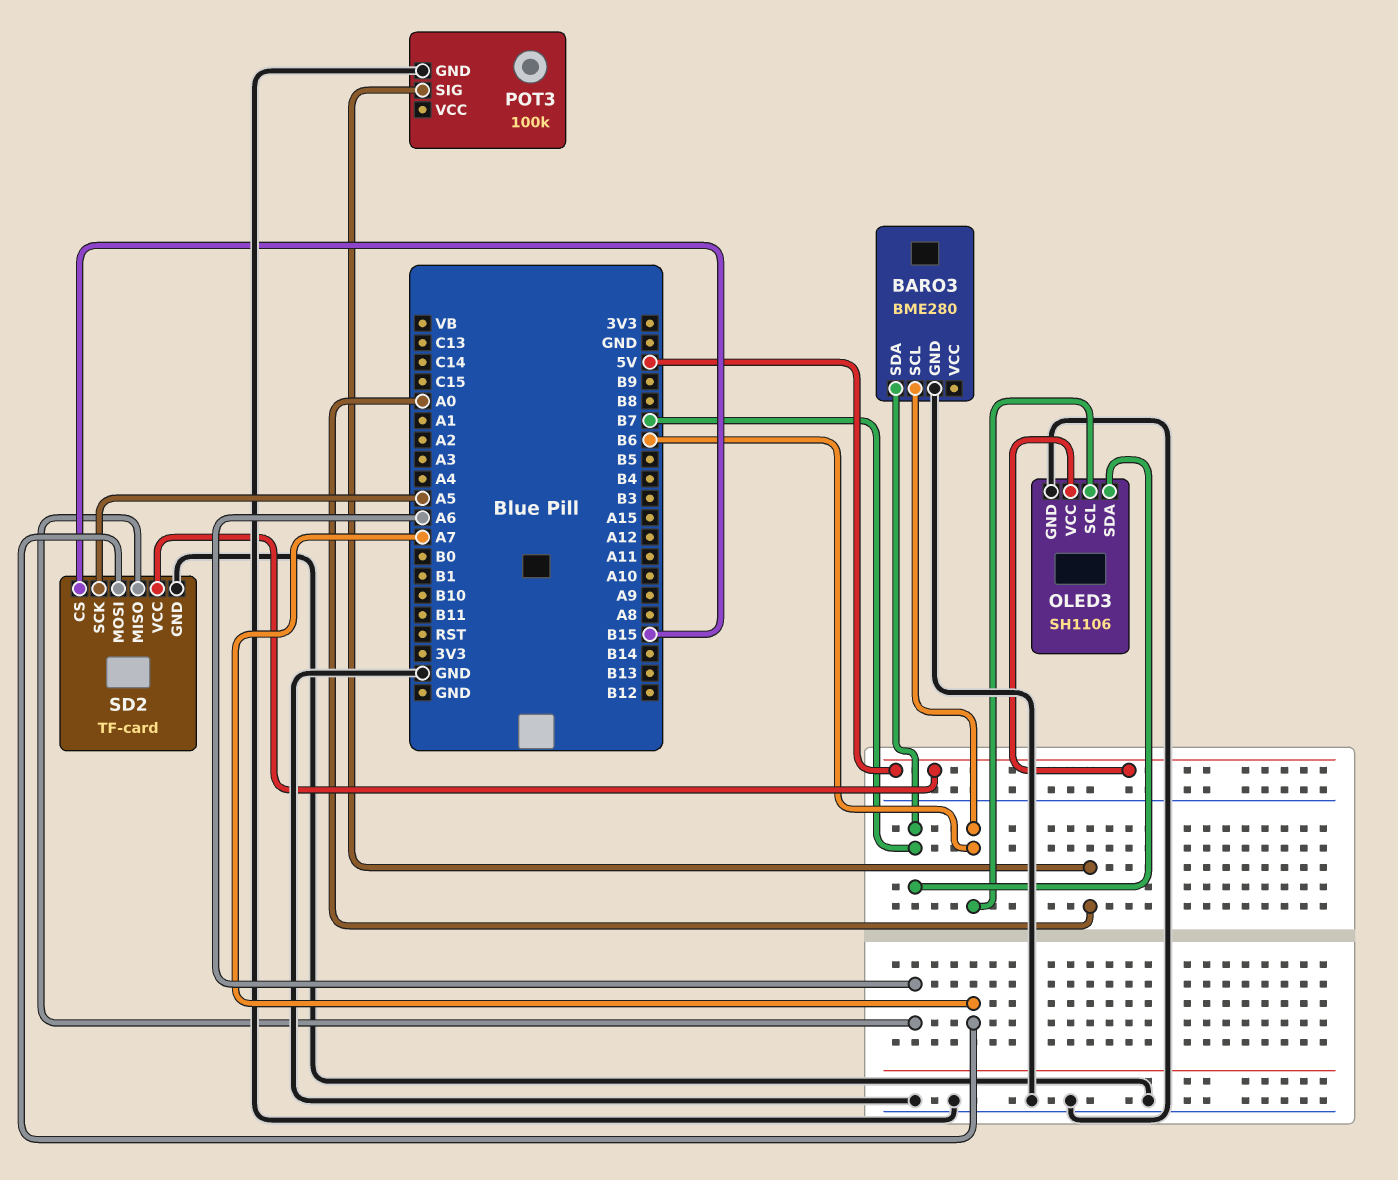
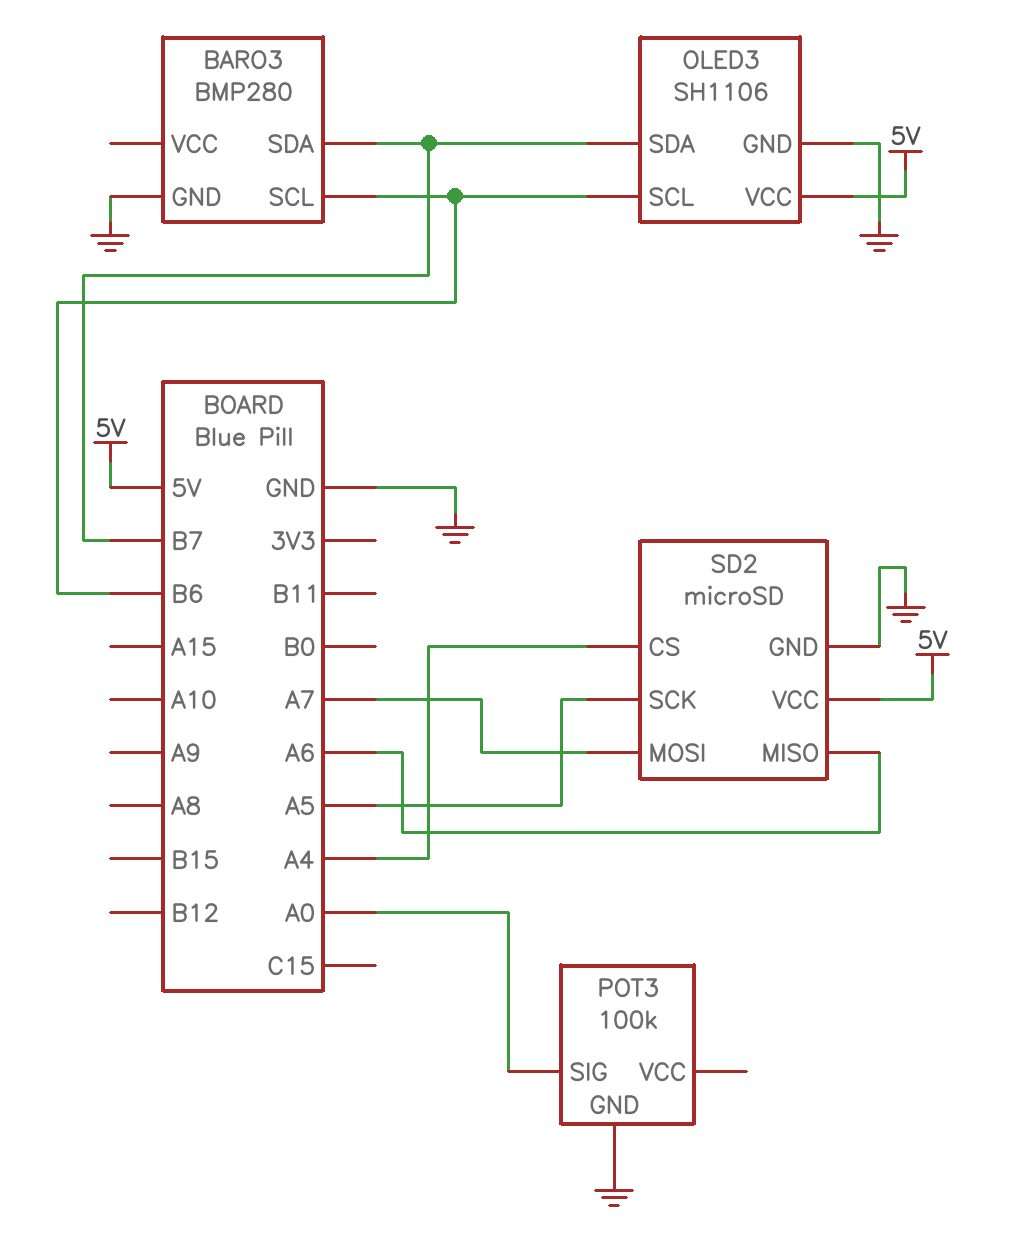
BARO3: BME280 -> BMP280
SD2: TF-card -> microSD
SD2 pin CS: B15 -> A4

